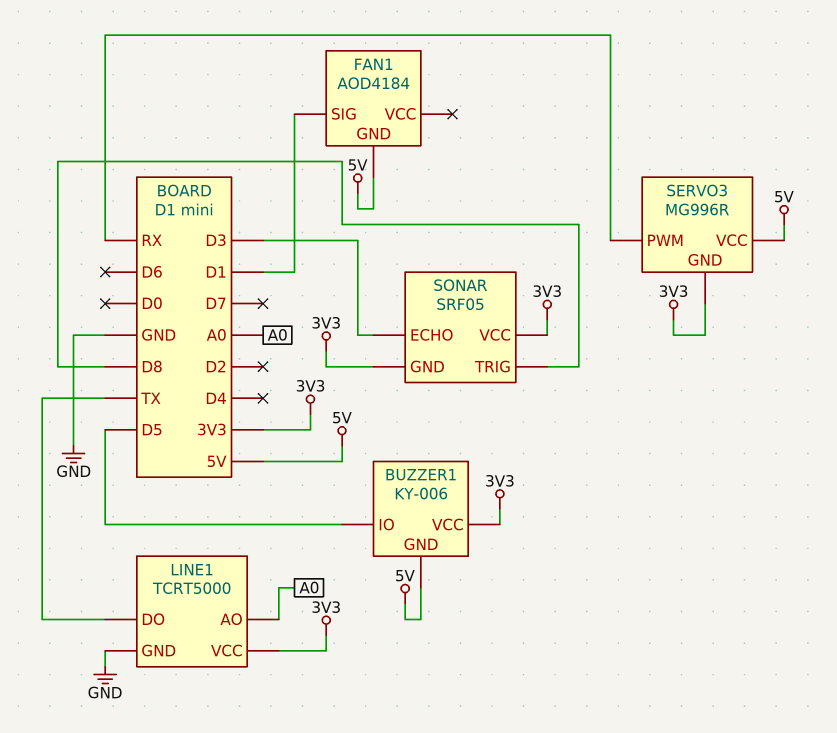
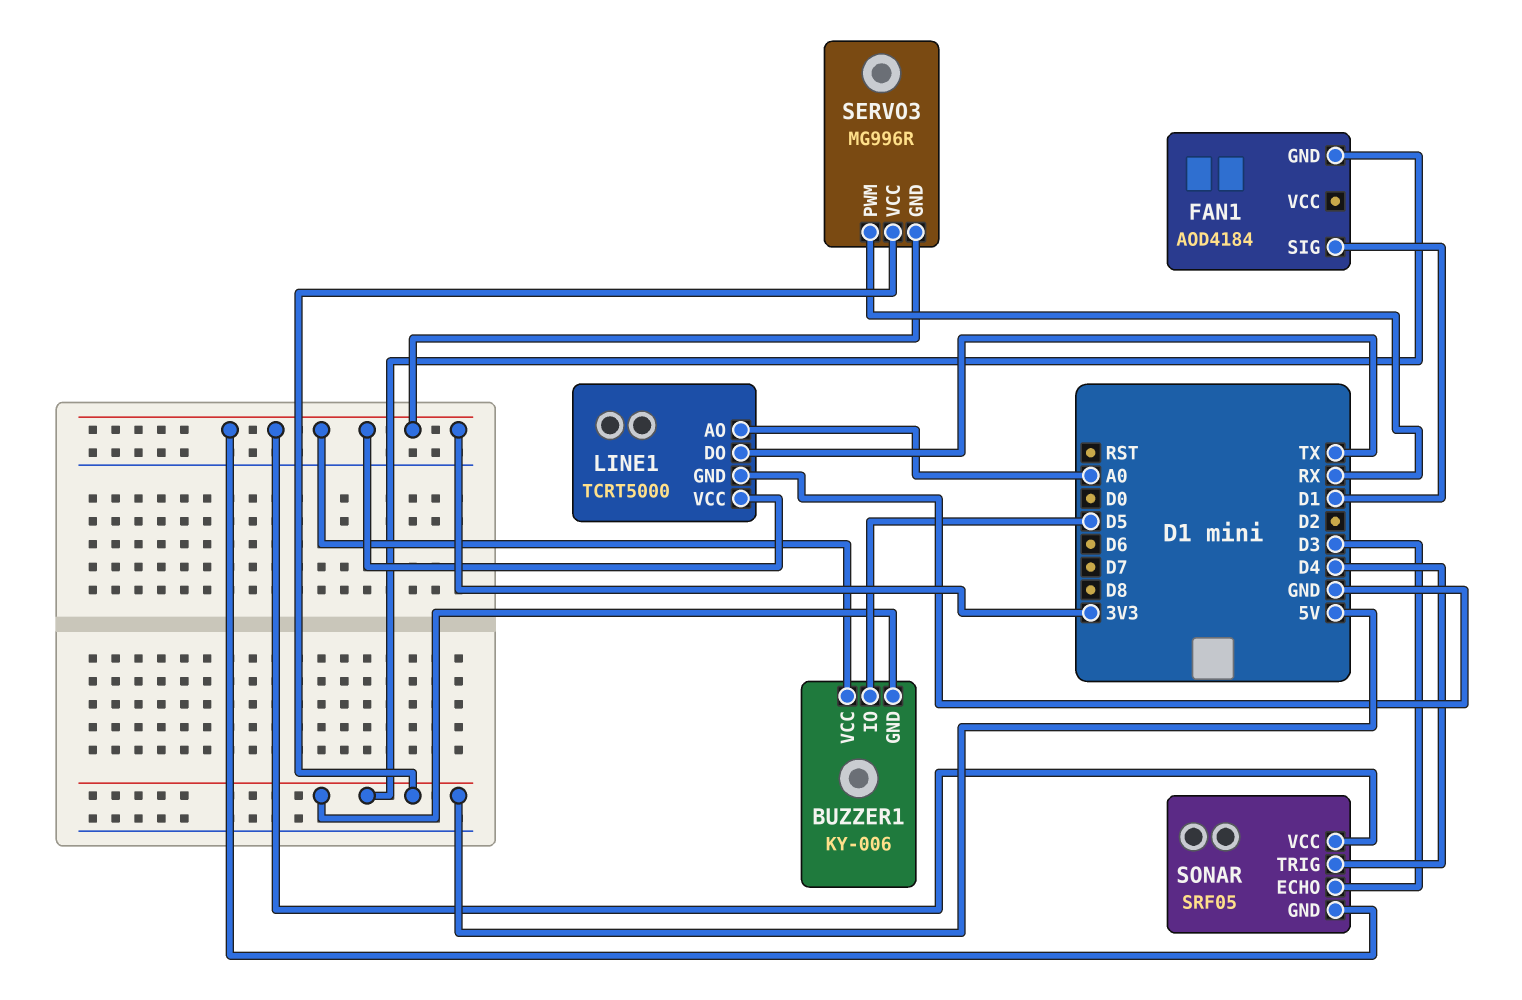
SONAR pin TRIG: D8 -> D4

